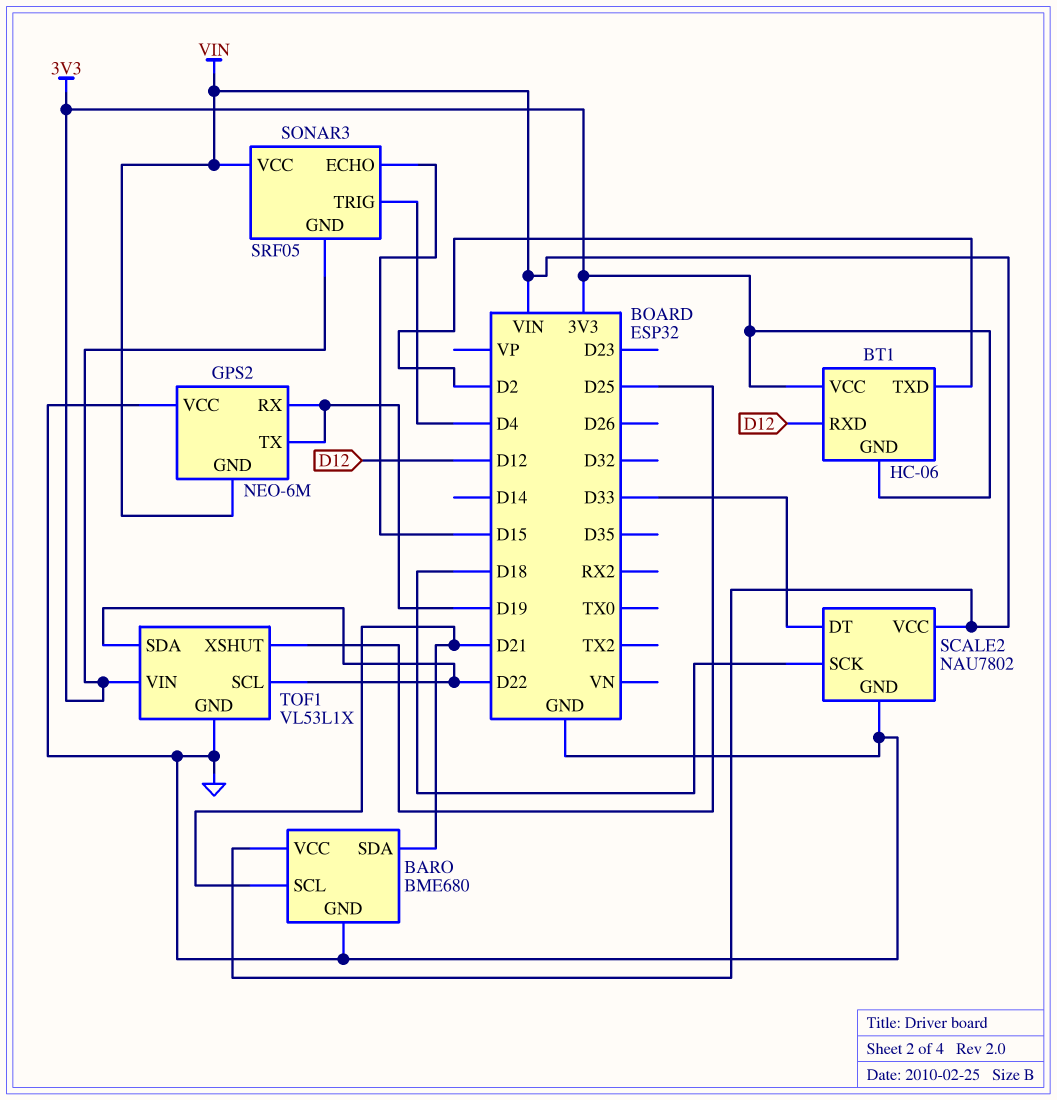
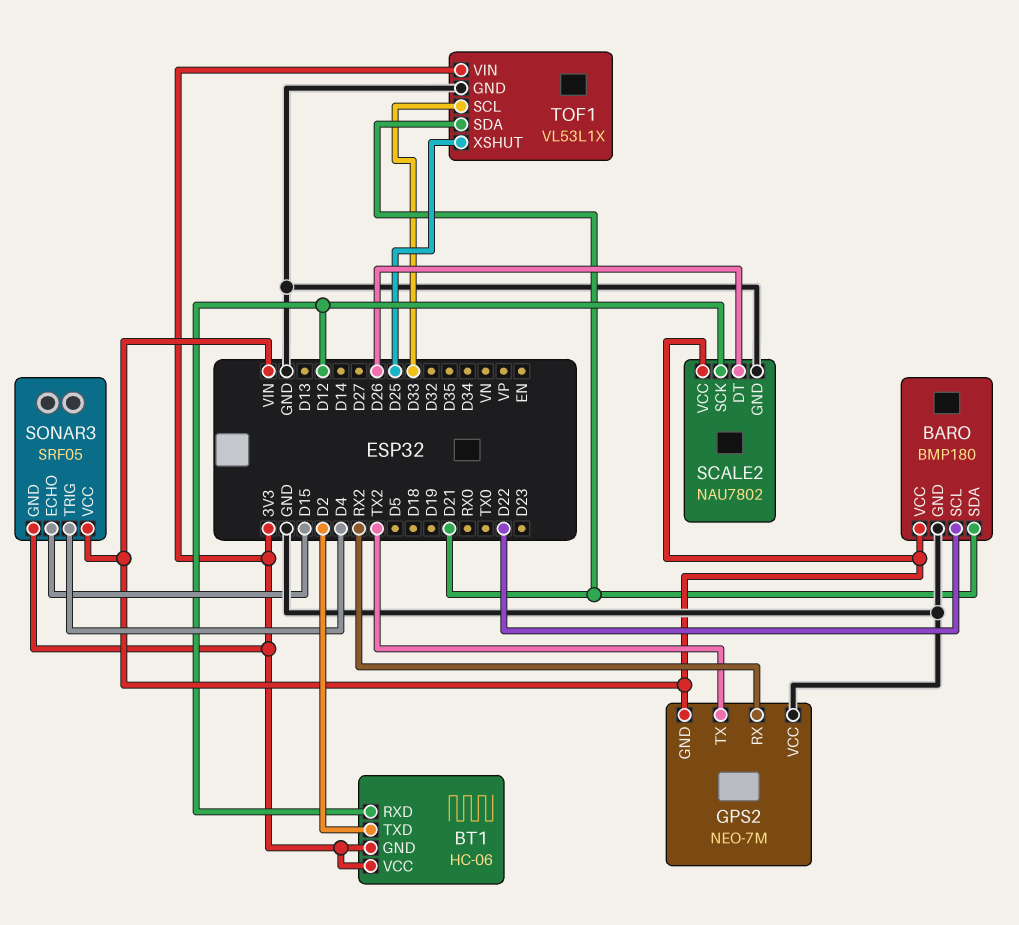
BARO: BME680 -> BMP180
BARO pin SCL: D21 -> D22
GPS2: NEO-6M -> NEO-7M
GPS2 pin RX: D19 -> RX2
GPS2 pin TX: D19 -> TX2
SCALE2 pin DT: D33 -> D26
SCALE2 pin SCK: D18 -> D12
TOF1 pin SCL: D22 -> D33
TOF1 pin SDA: D22 -> D21

